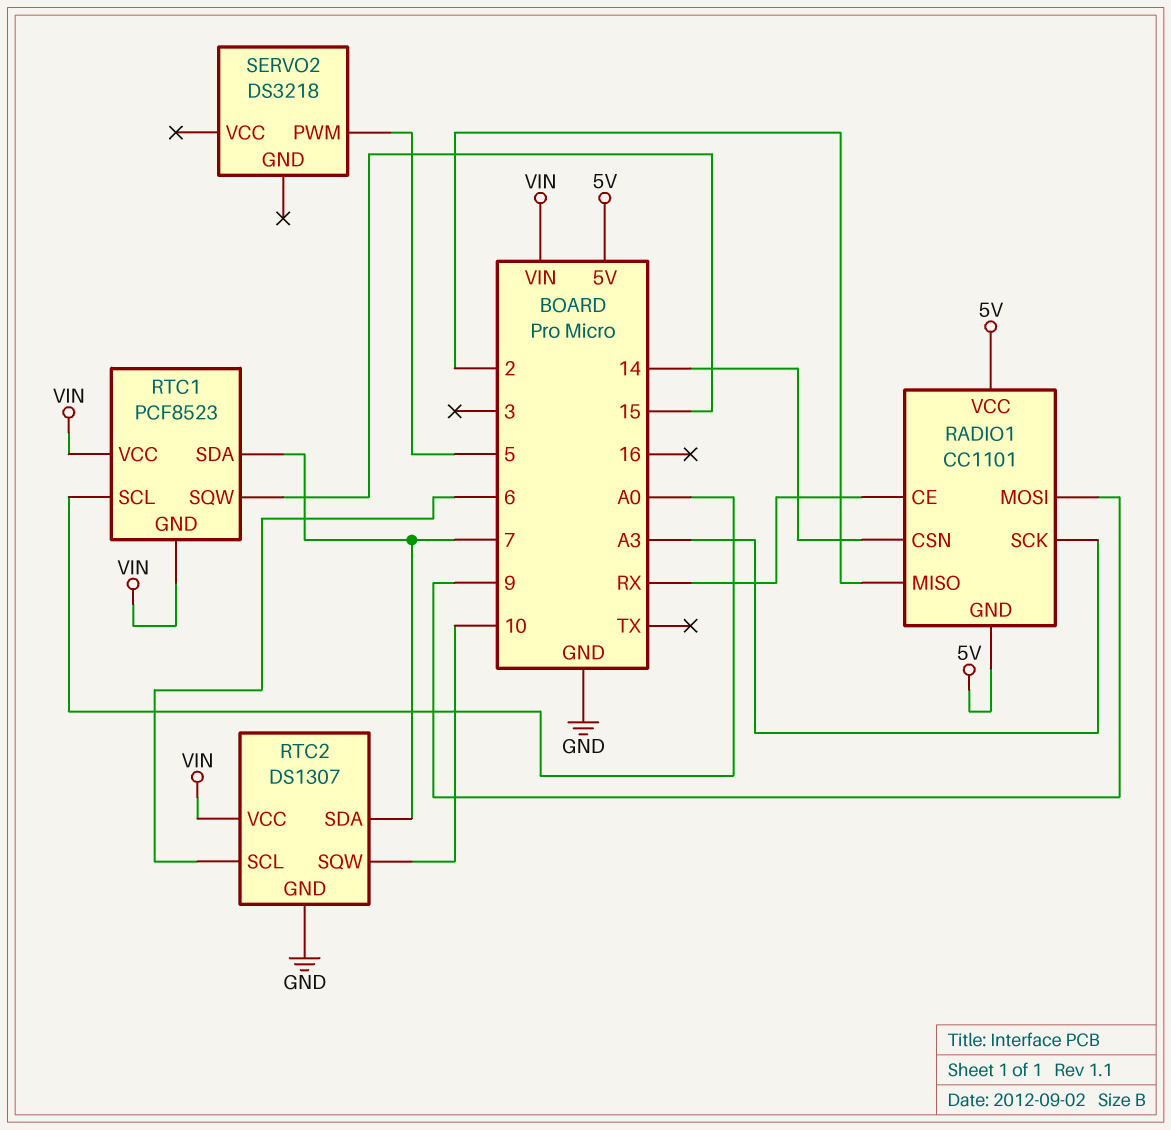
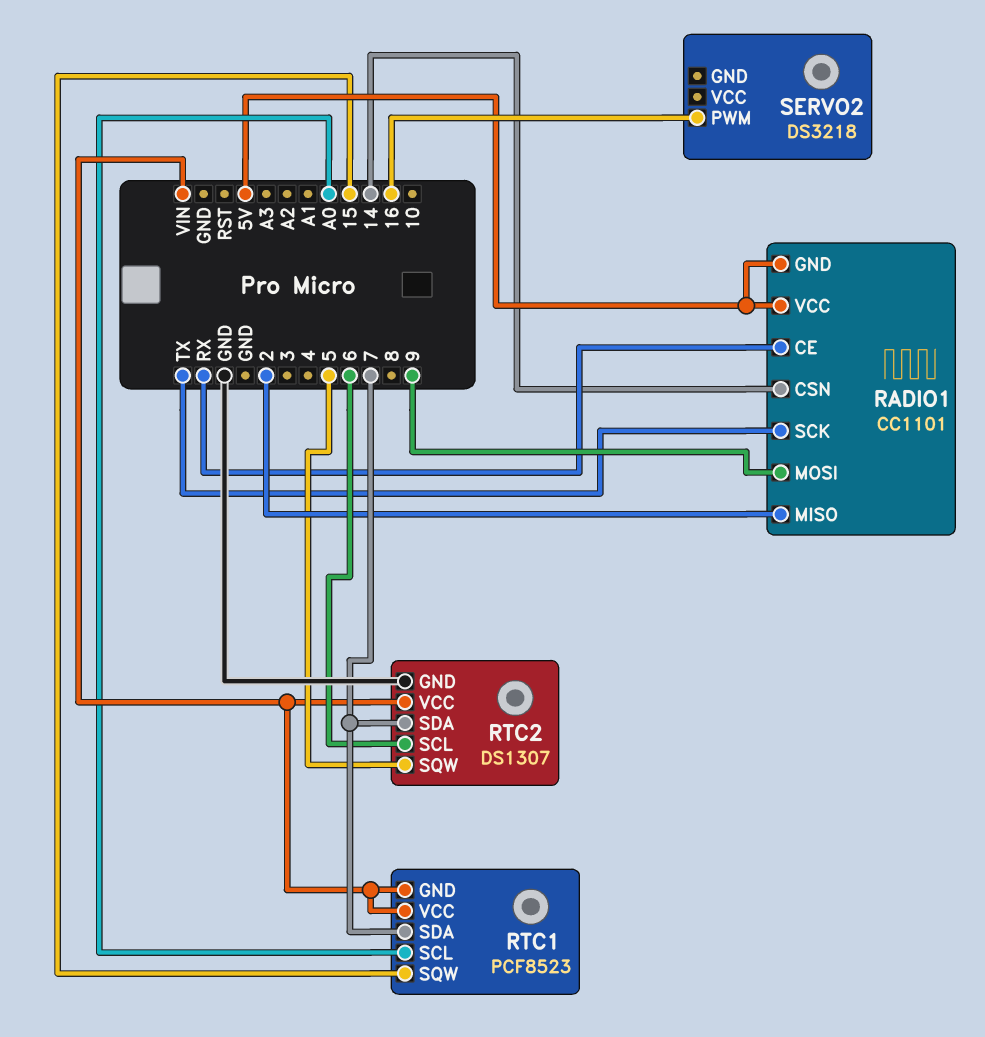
RADIO1 pin SCK: A3 -> TX
RTC2 pin SQW: 10 -> 5
SERVO2 pin PWM: 5 -> 16

